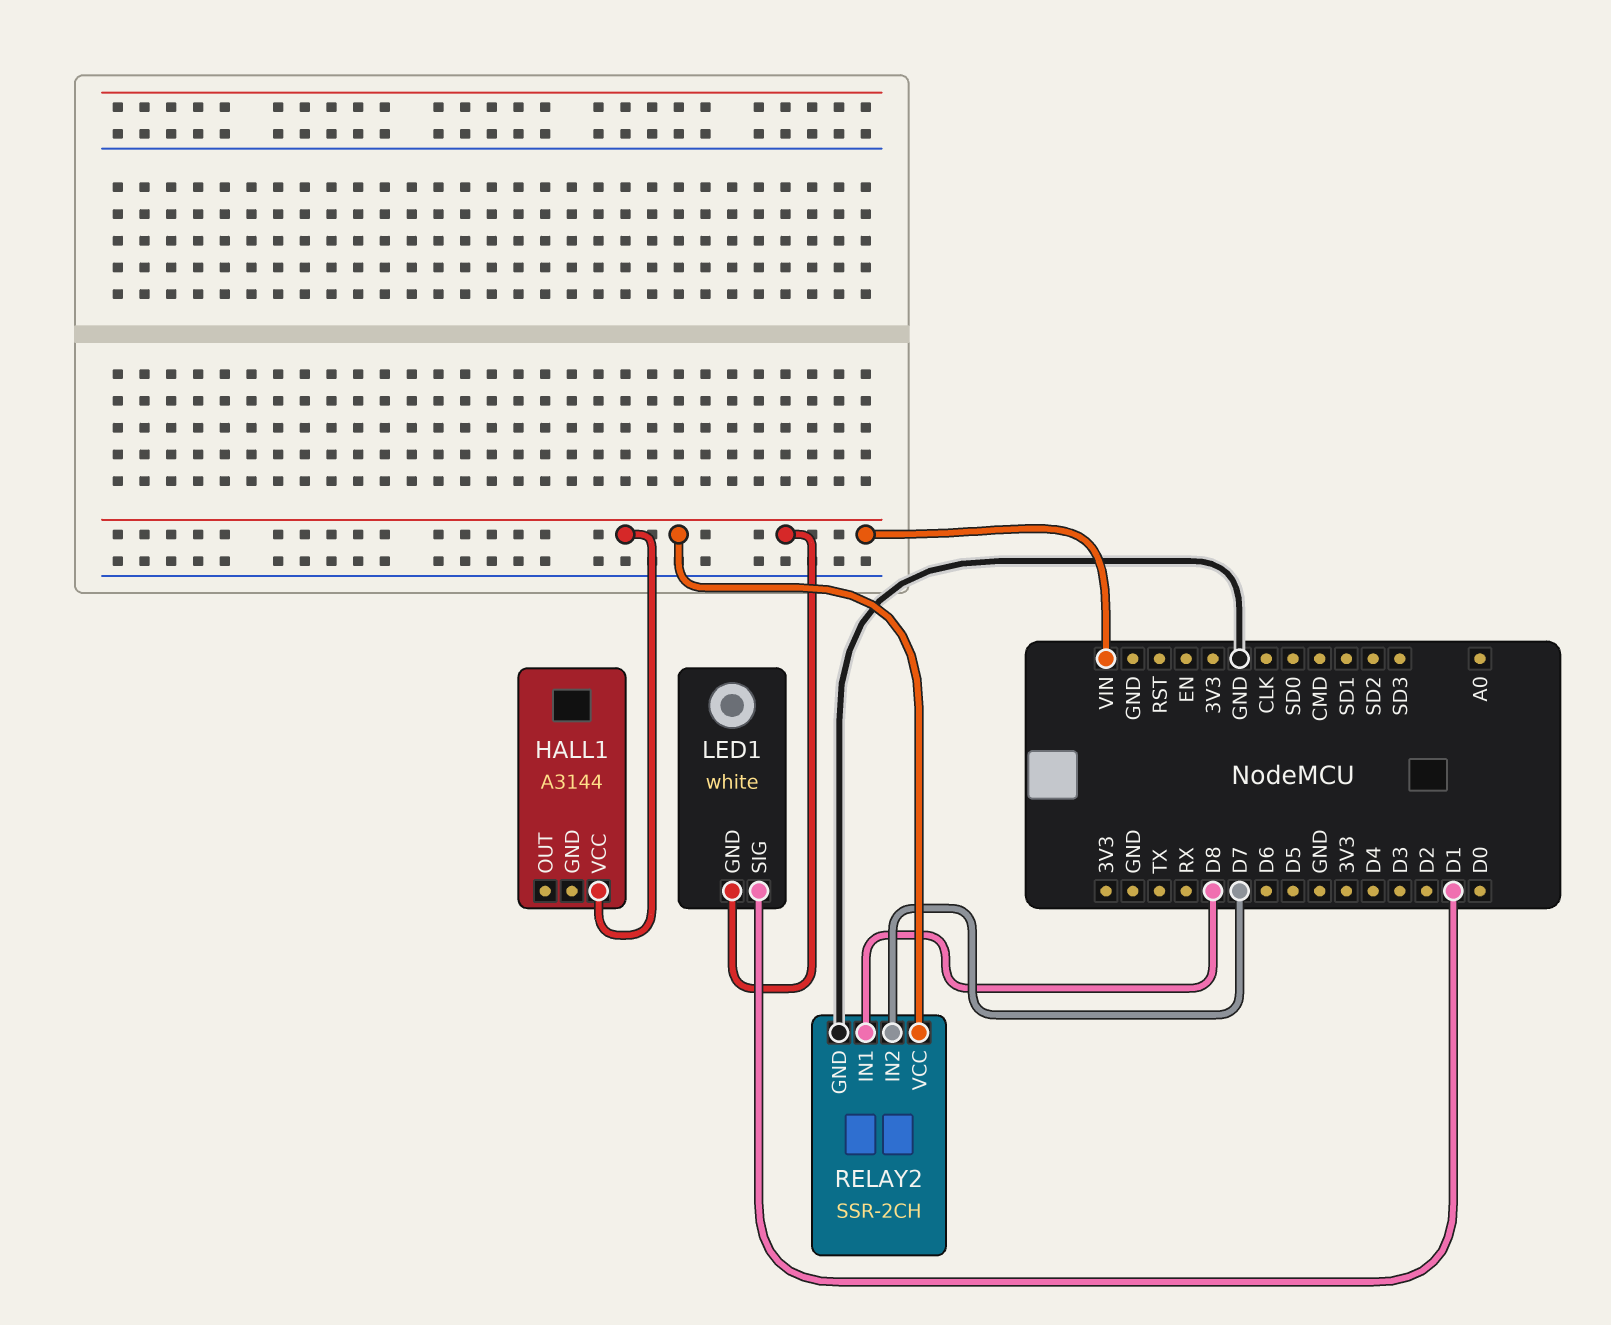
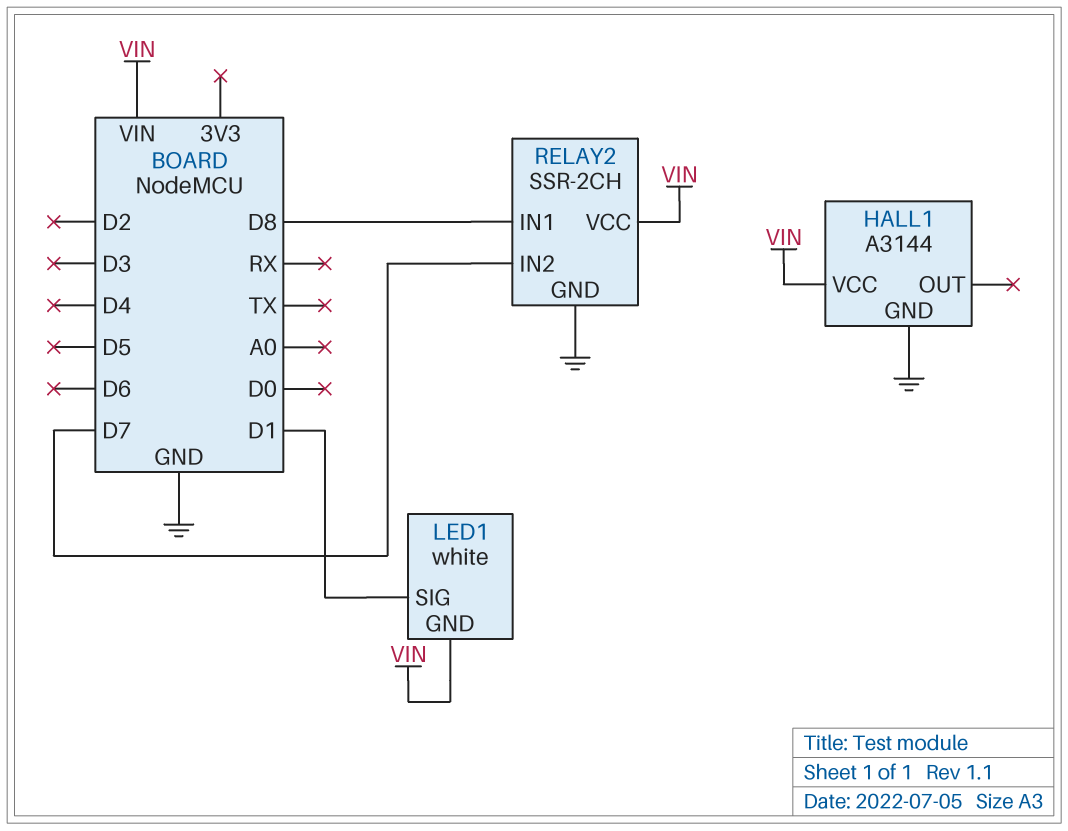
HALL1 pin GND: none -> GND

